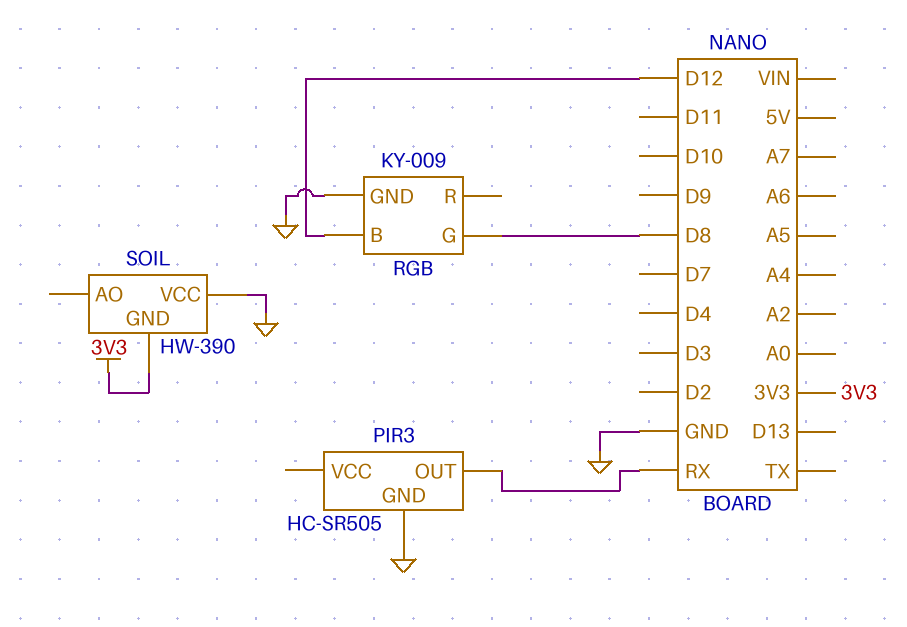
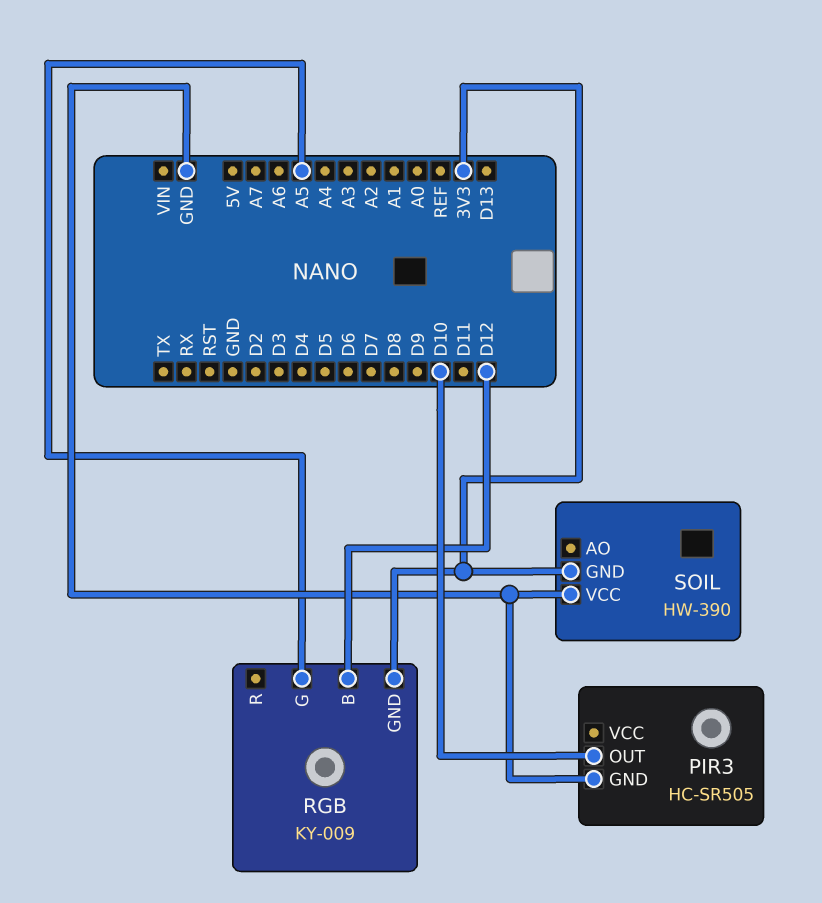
PIR3 pin OUT: RX -> D10
RGB pin G: D8 -> A5
RGB pin GND: GND -> 3V3

